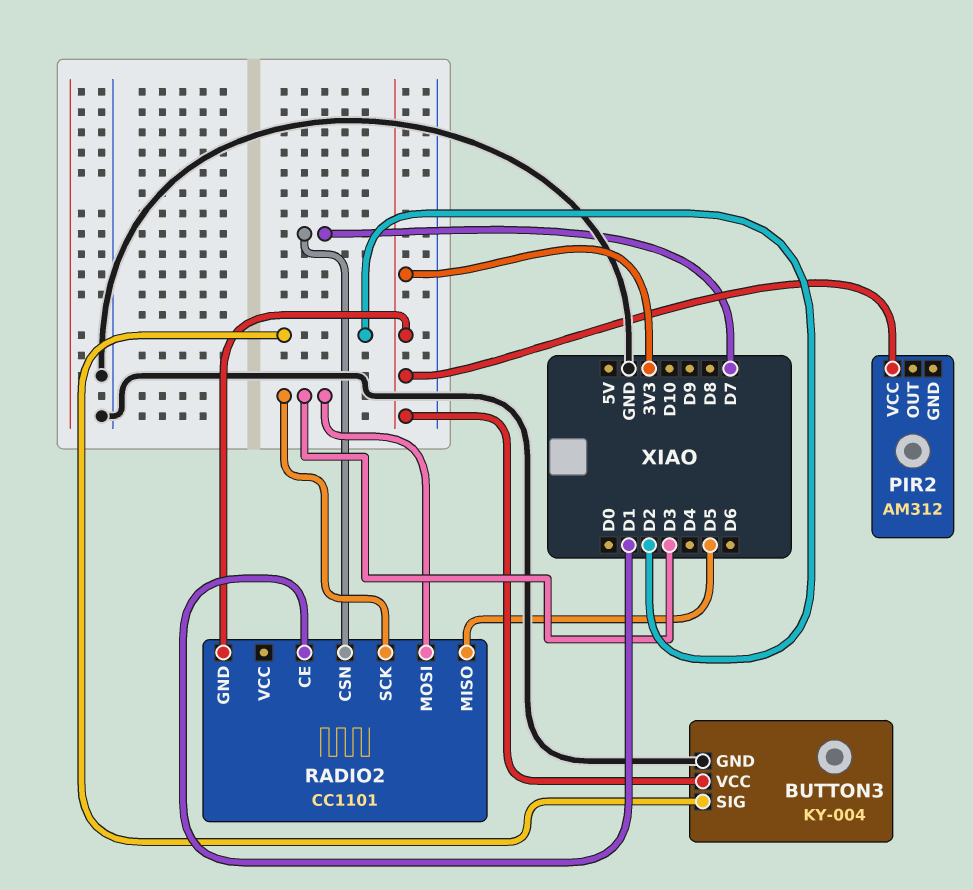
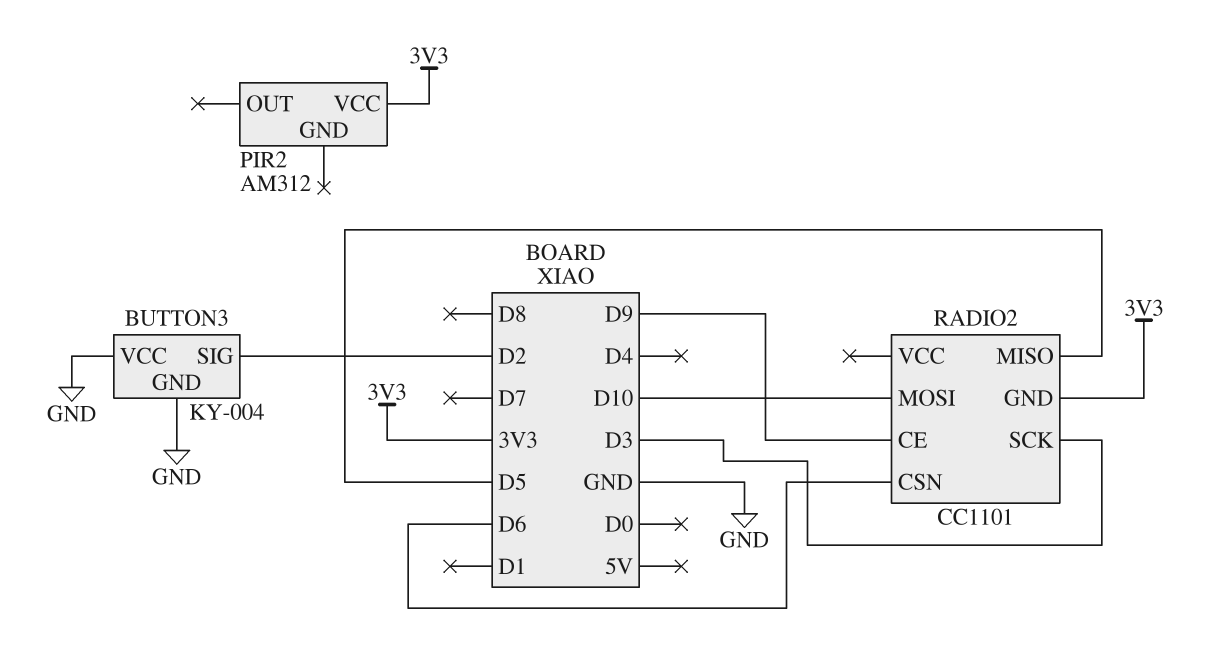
BUTTON3 pin VCC: 3V3 -> GND
RADIO2 pin CE: D1 -> D9
RADIO2 pin CSN: D7 -> D6
RADIO2 pin MOSI: D3 -> D10

